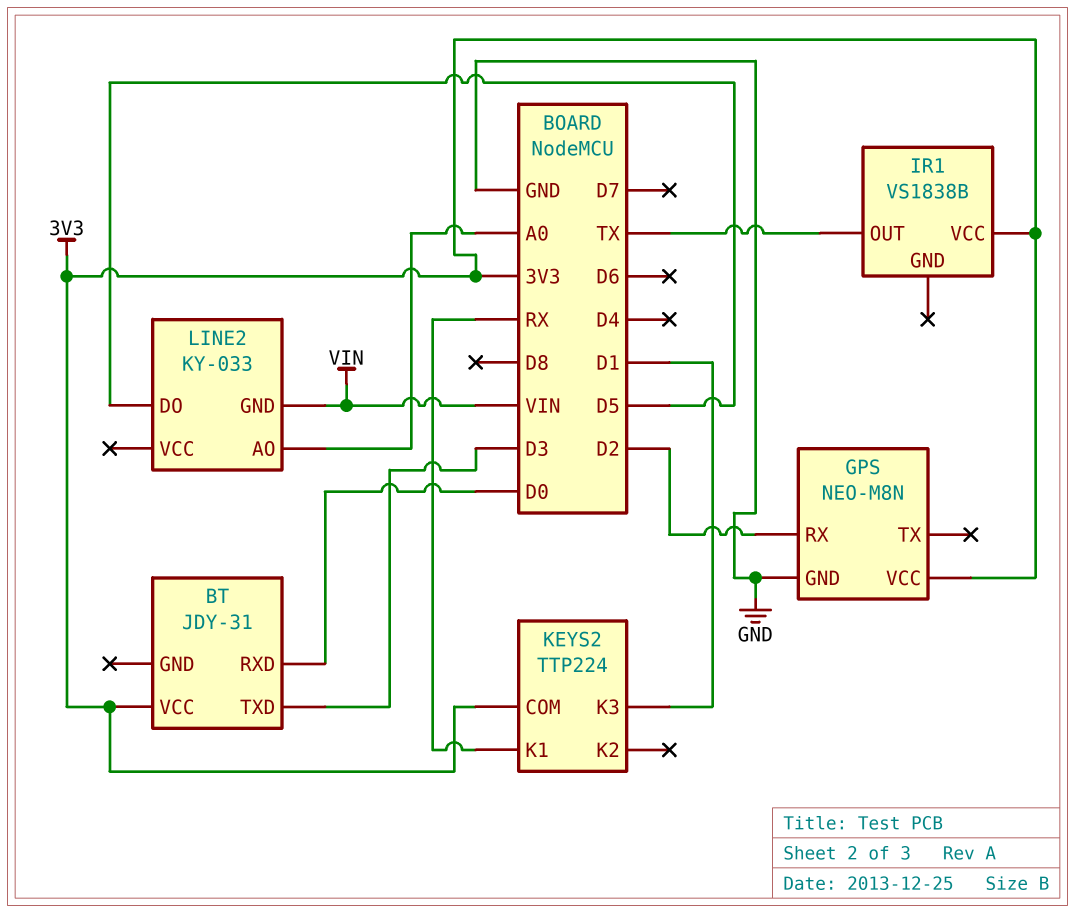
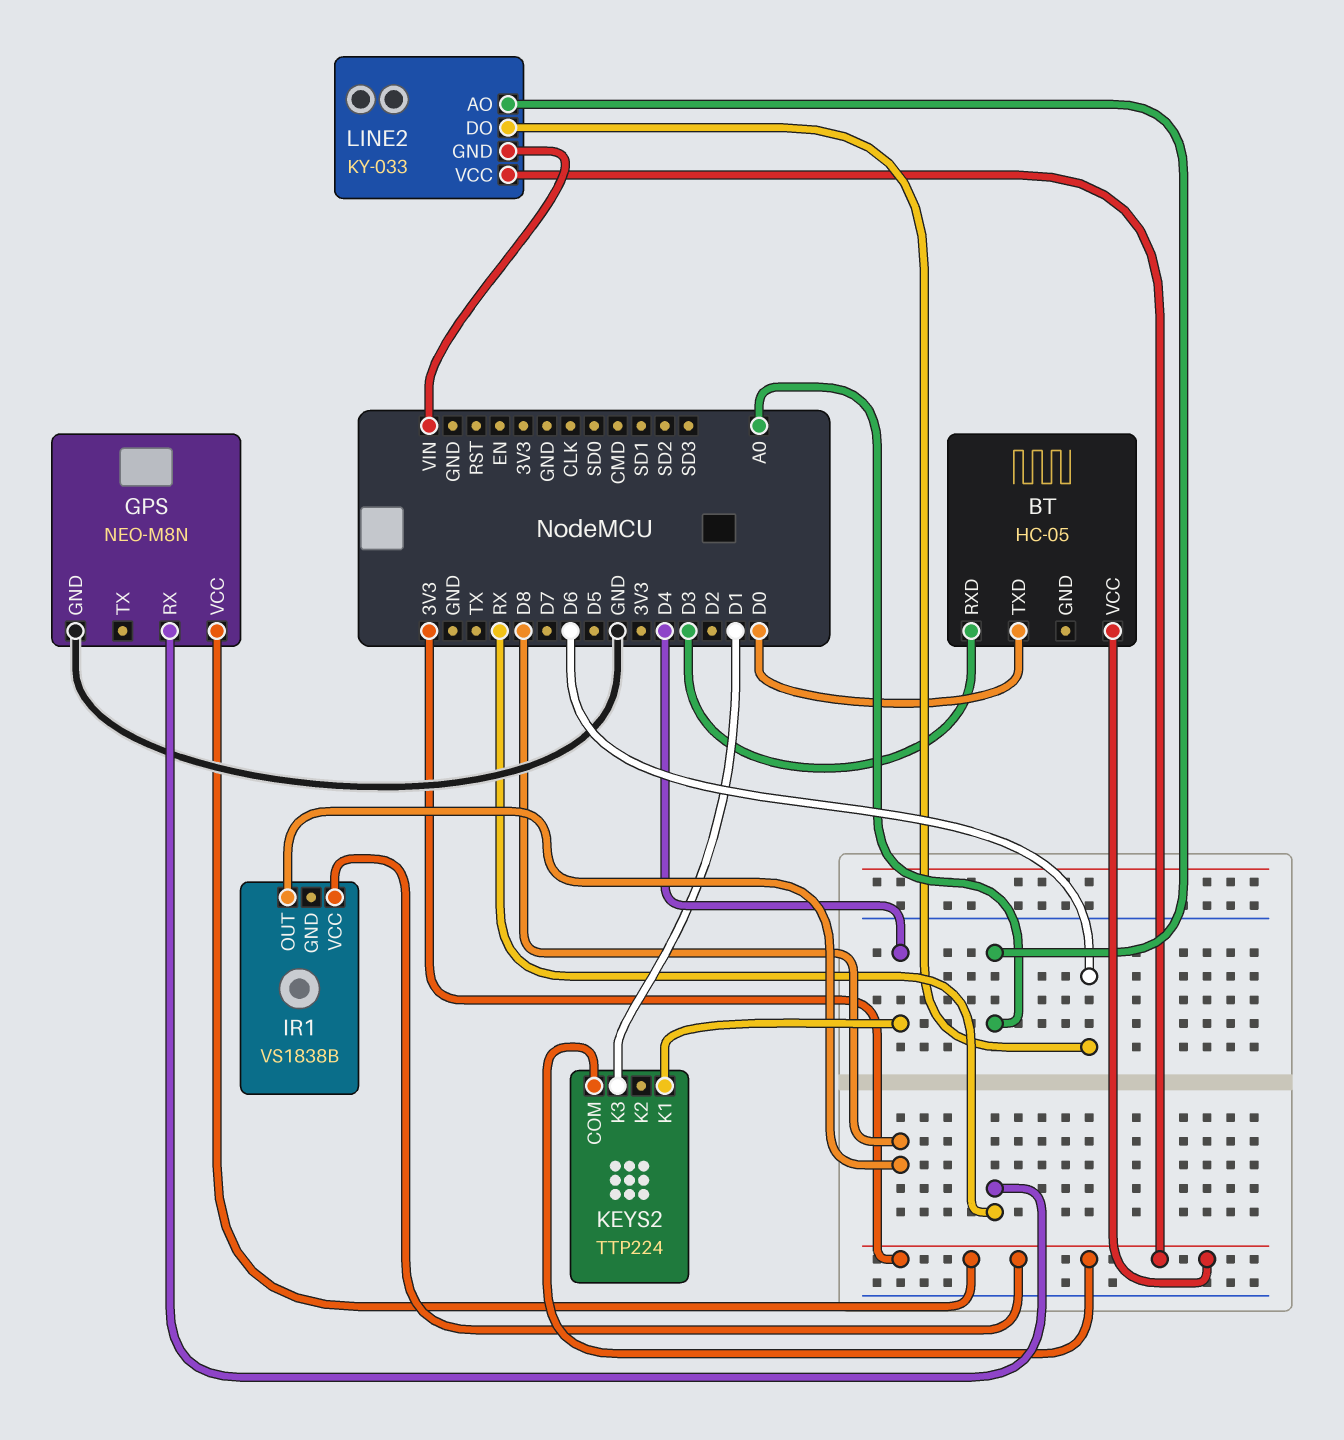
BT: JDY-31 -> HC-05
BT pin RXD: D0 -> D3
BT pin TXD: D3 -> D0
GPS pin RX: D2 -> RX
IR1 pin OUT: TX -> D8
KEYS2 pin K1: RX -> D4
LINE2 pin DO: D5 -> D6
LINE2 pin VCC: none -> 3V3

